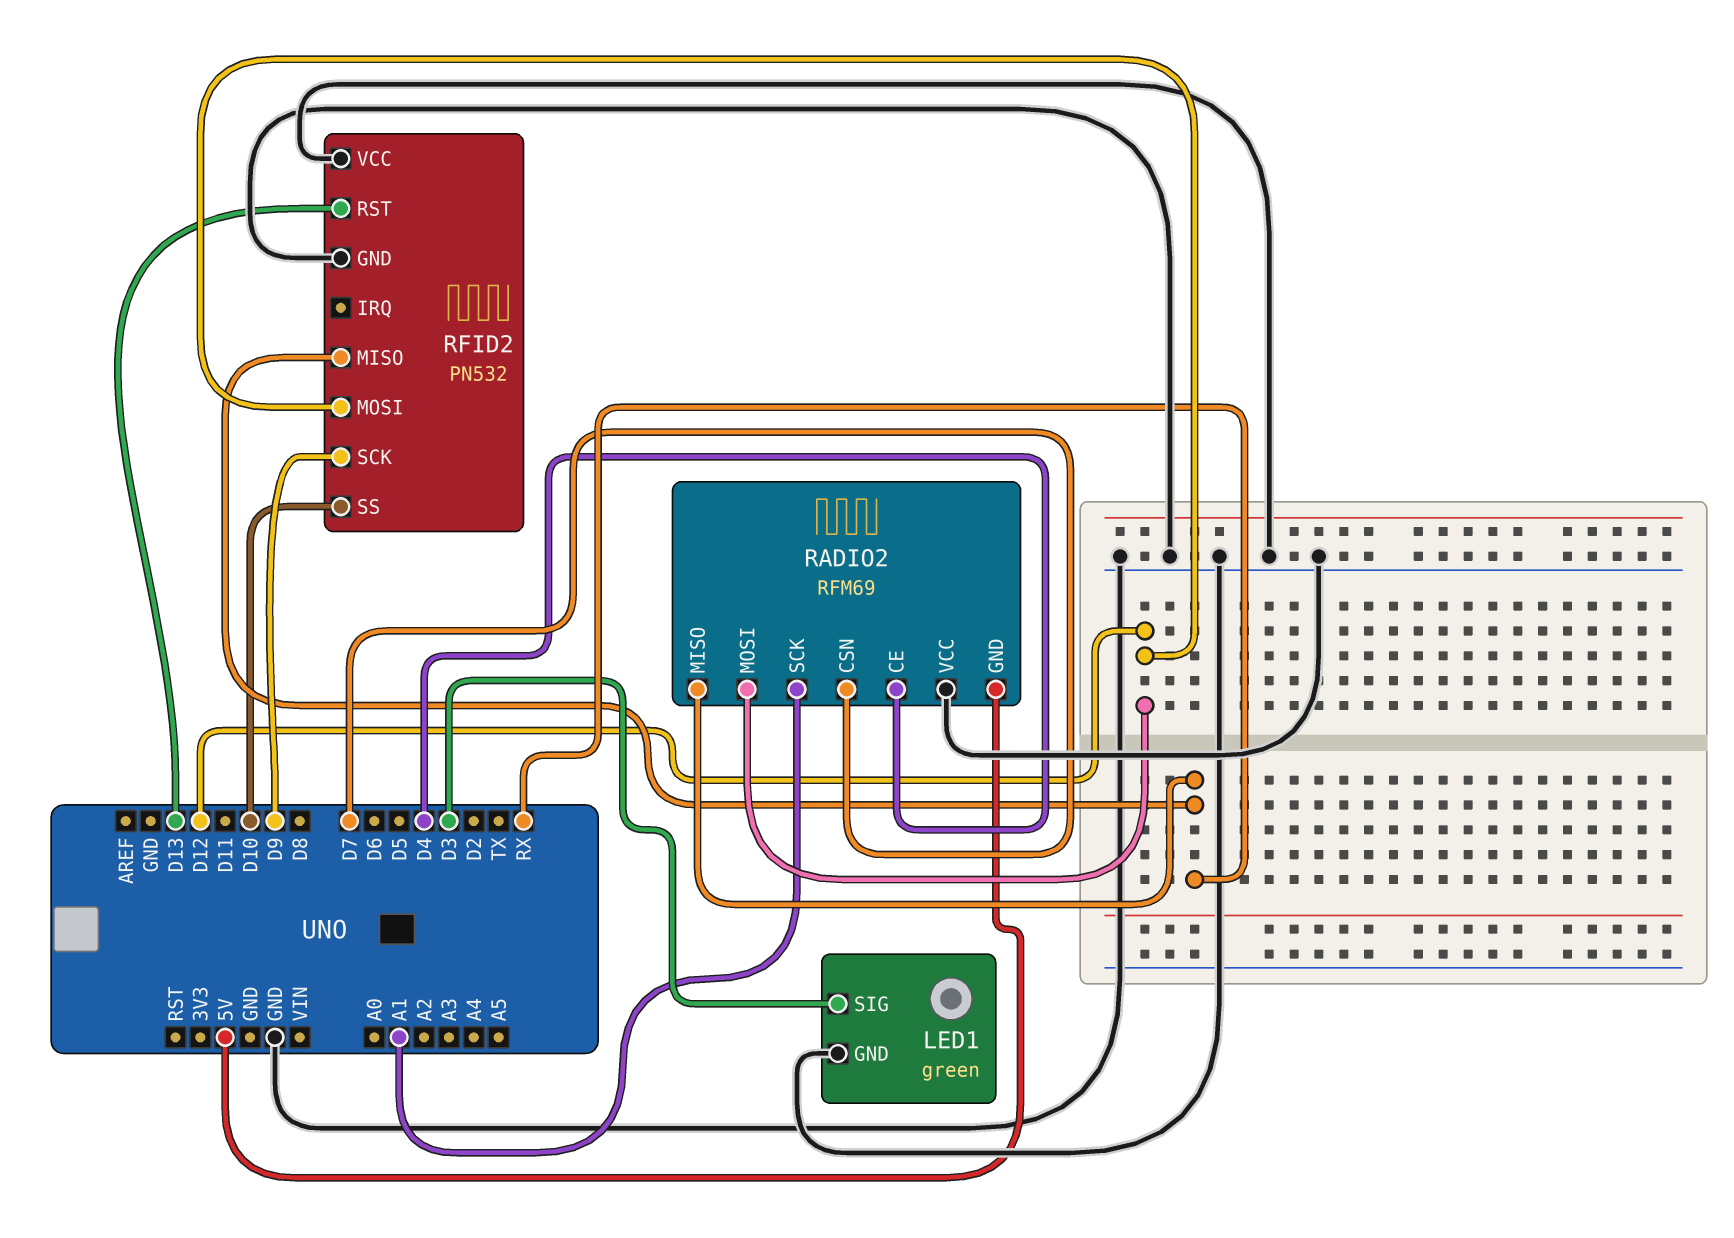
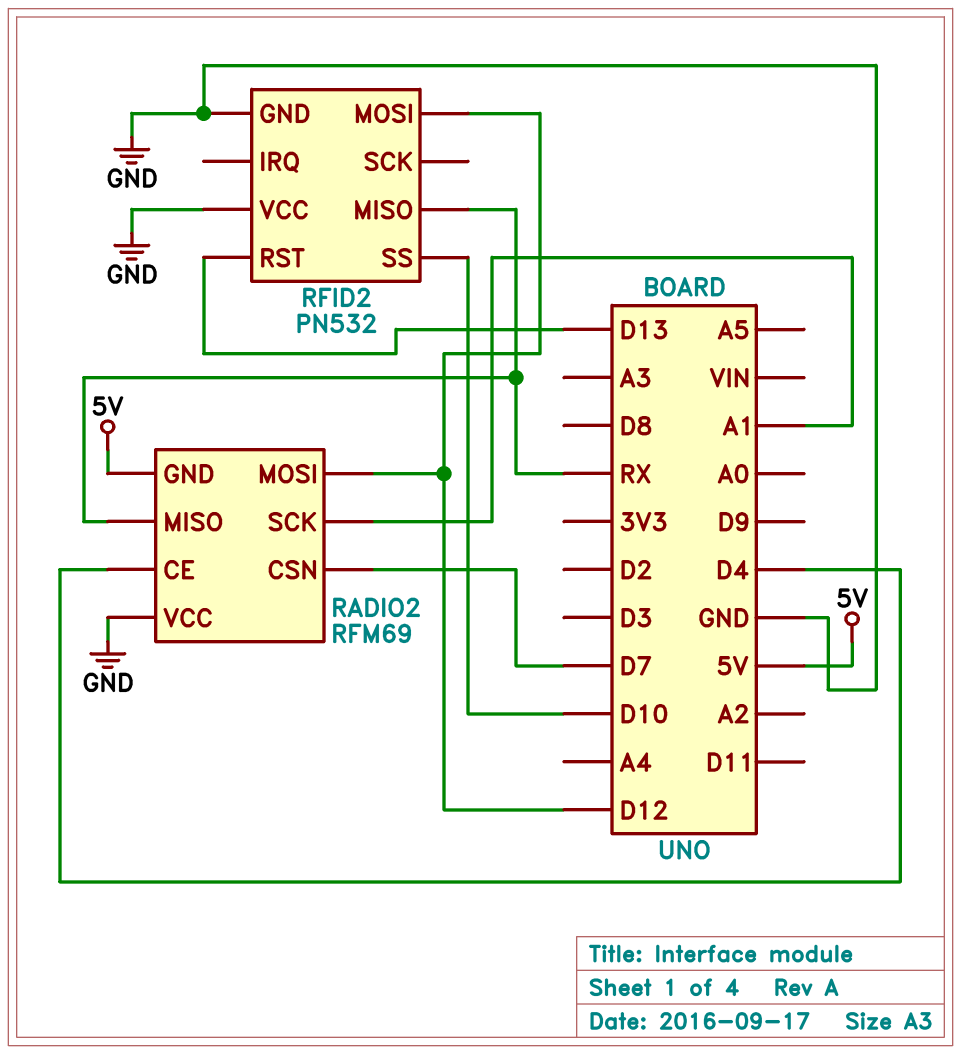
LED1: green -> none
LED1 pin GND: GND -> none
LED1 pin SIG: D3 -> none
RFID2 pin SCK: D9 -> none

